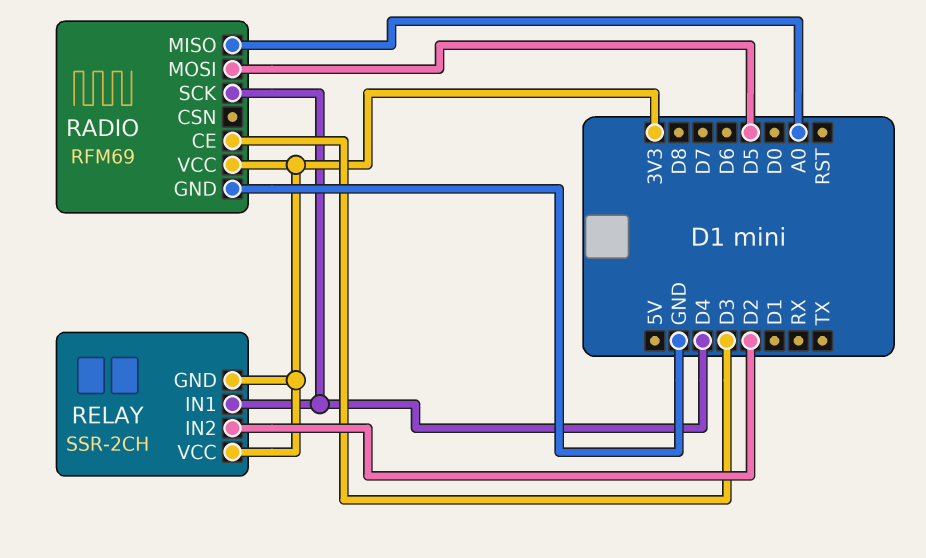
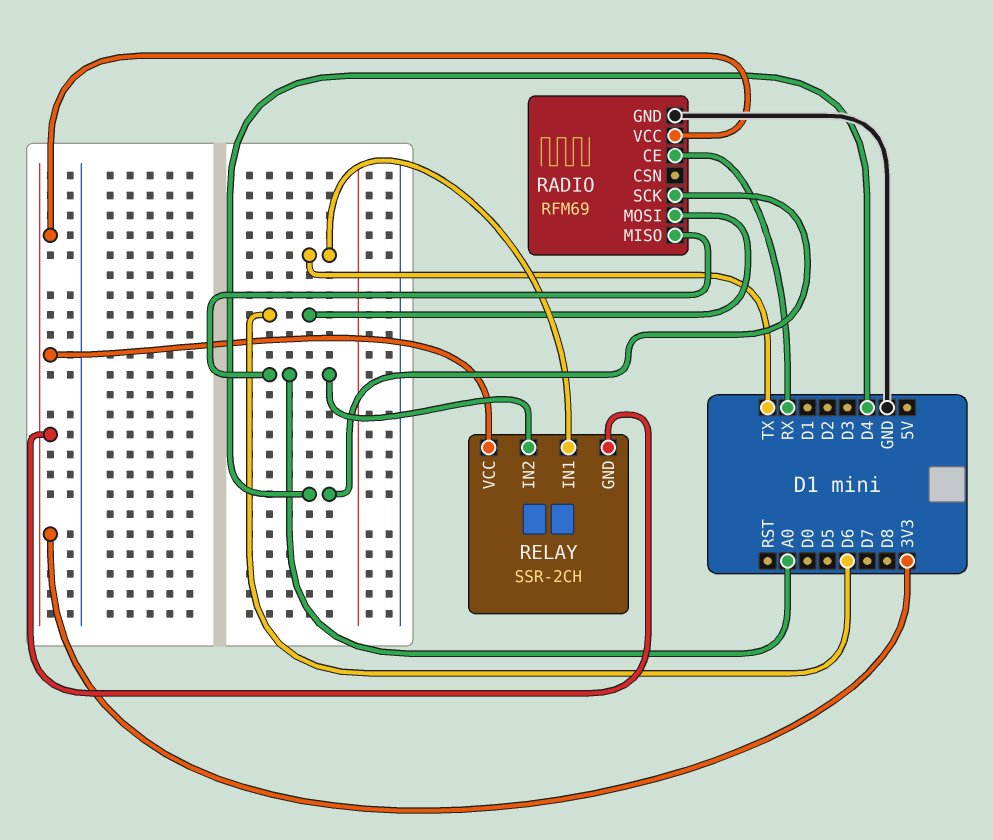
RADIO pin CE: D3 -> RX
RADIO pin MOSI: D5 -> D6
RELAY pin IN1: D4 -> TX
RELAY pin IN2: D2 -> A0

